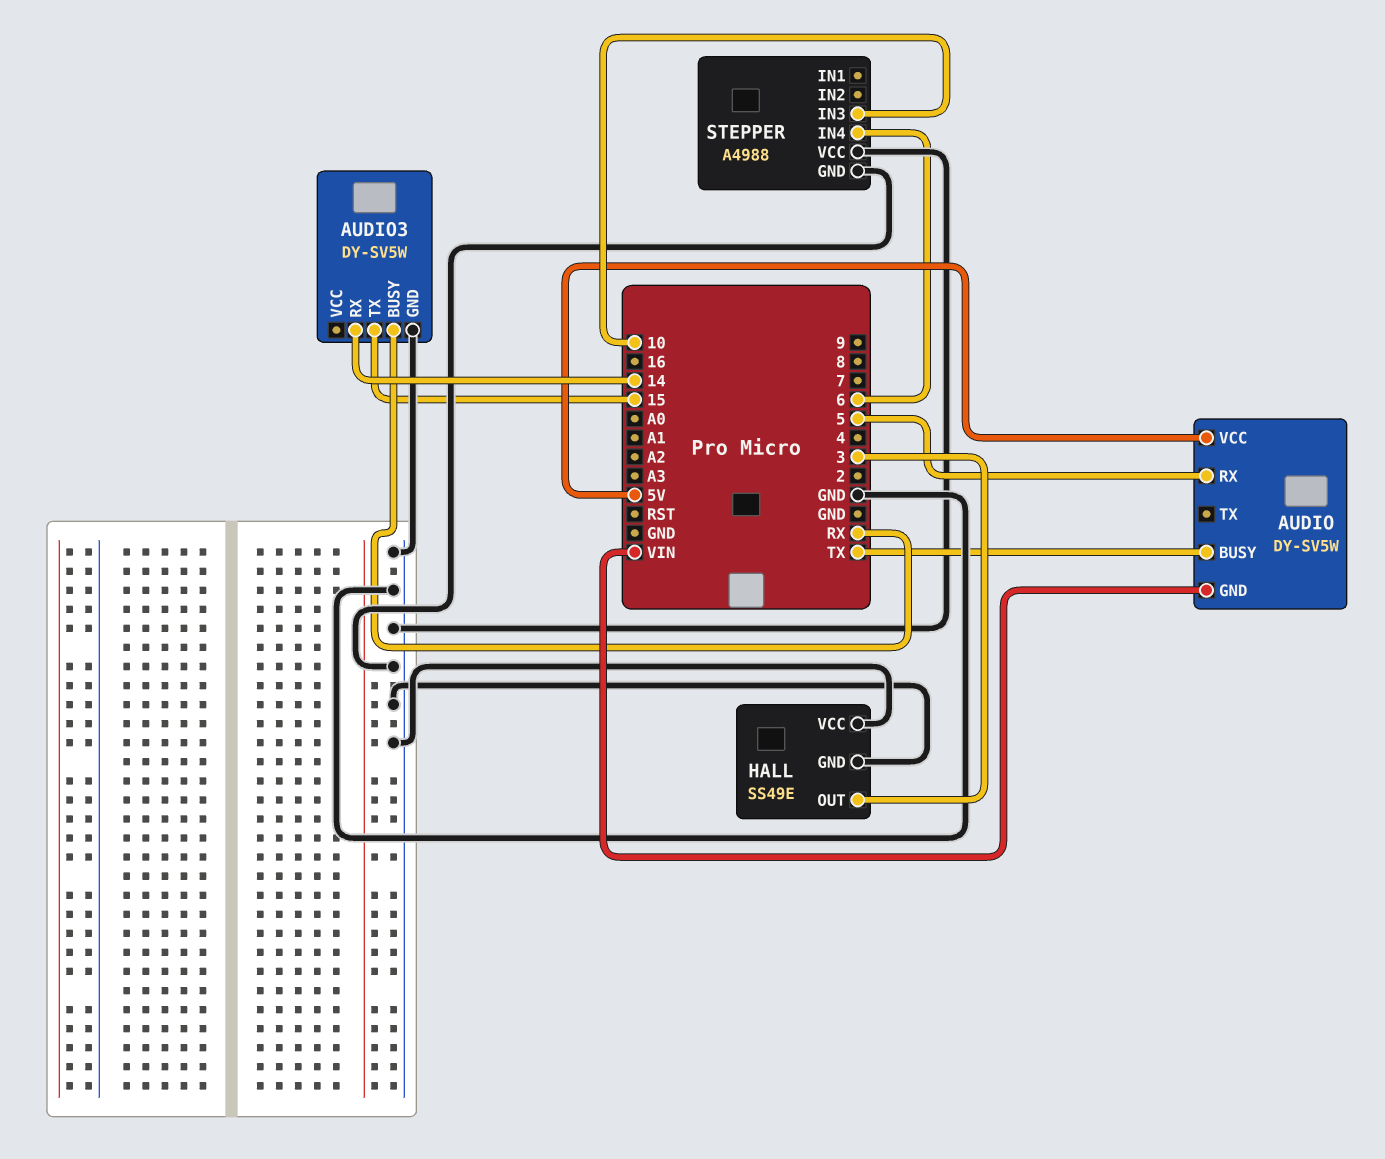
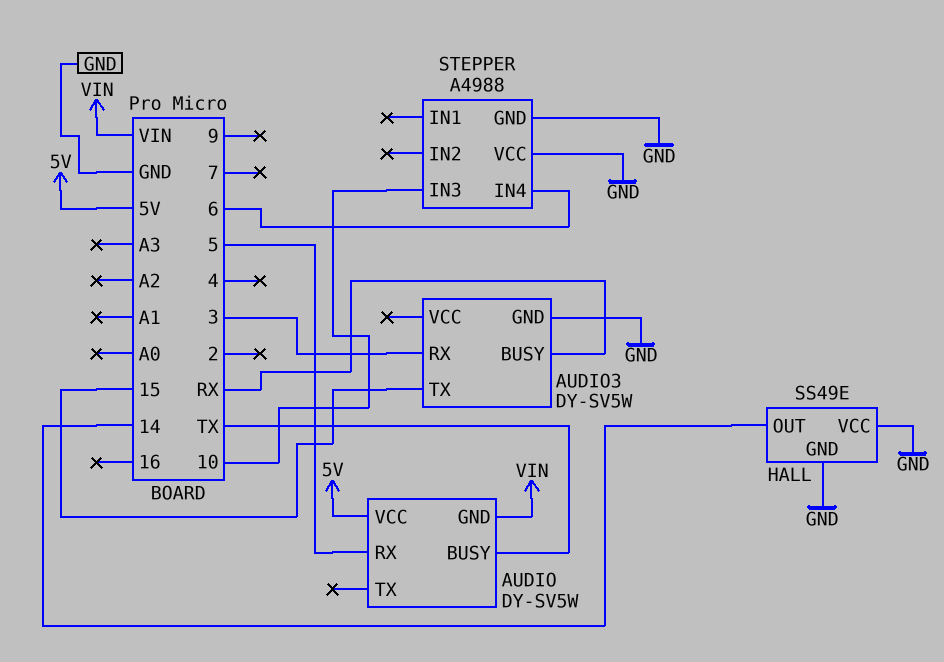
AUDIO3 pin RX: 14 -> 3
HALL pin OUT: 3 -> 14

